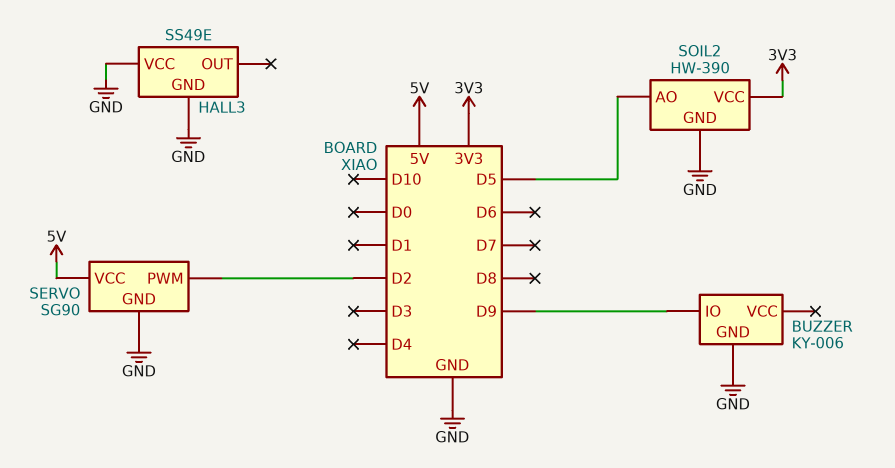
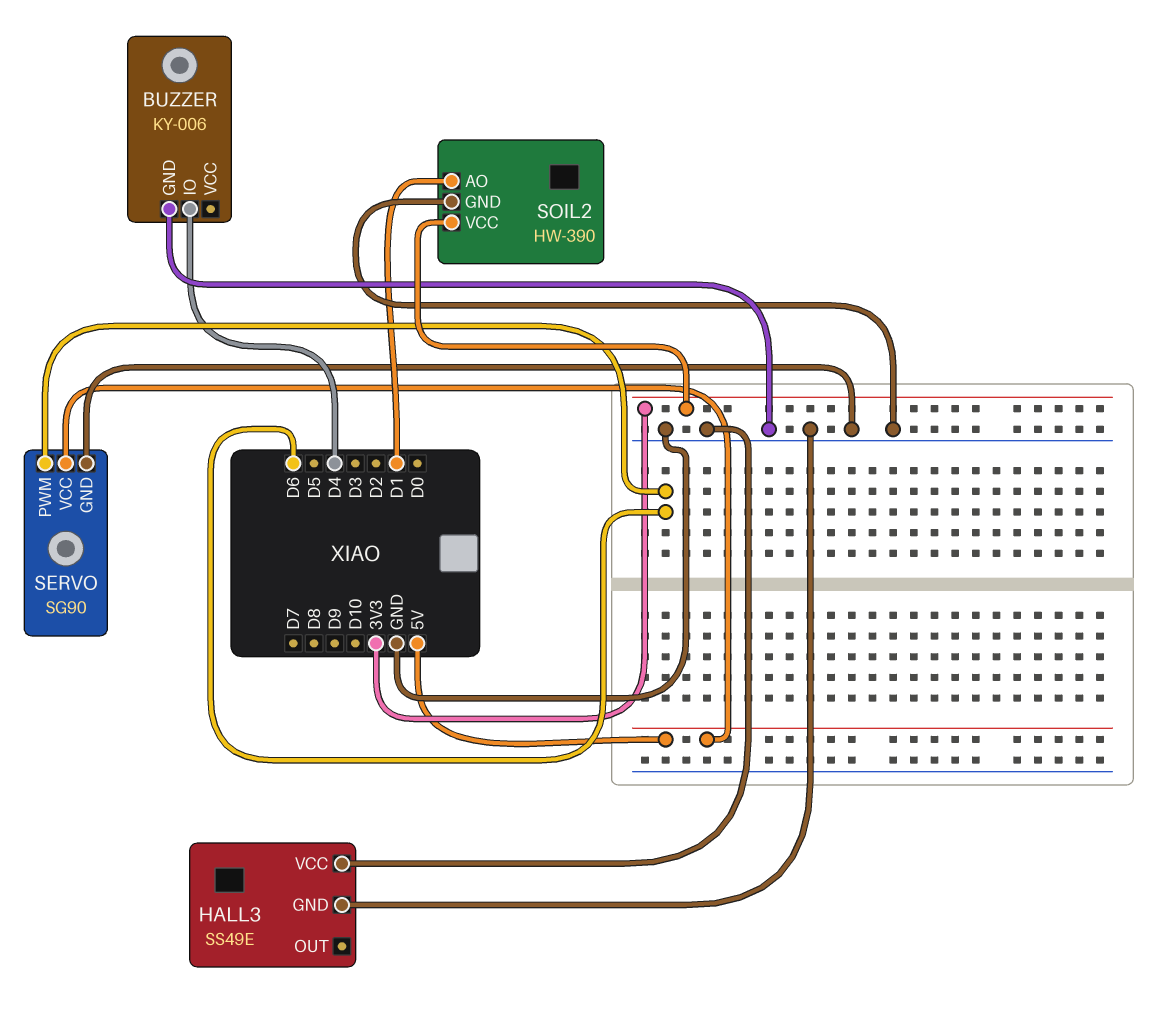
BUZZER pin IO: D9 -> D4
SERVO pin PWM: D2 -> D6
SOIL2 pin AO: D5 -> D1

